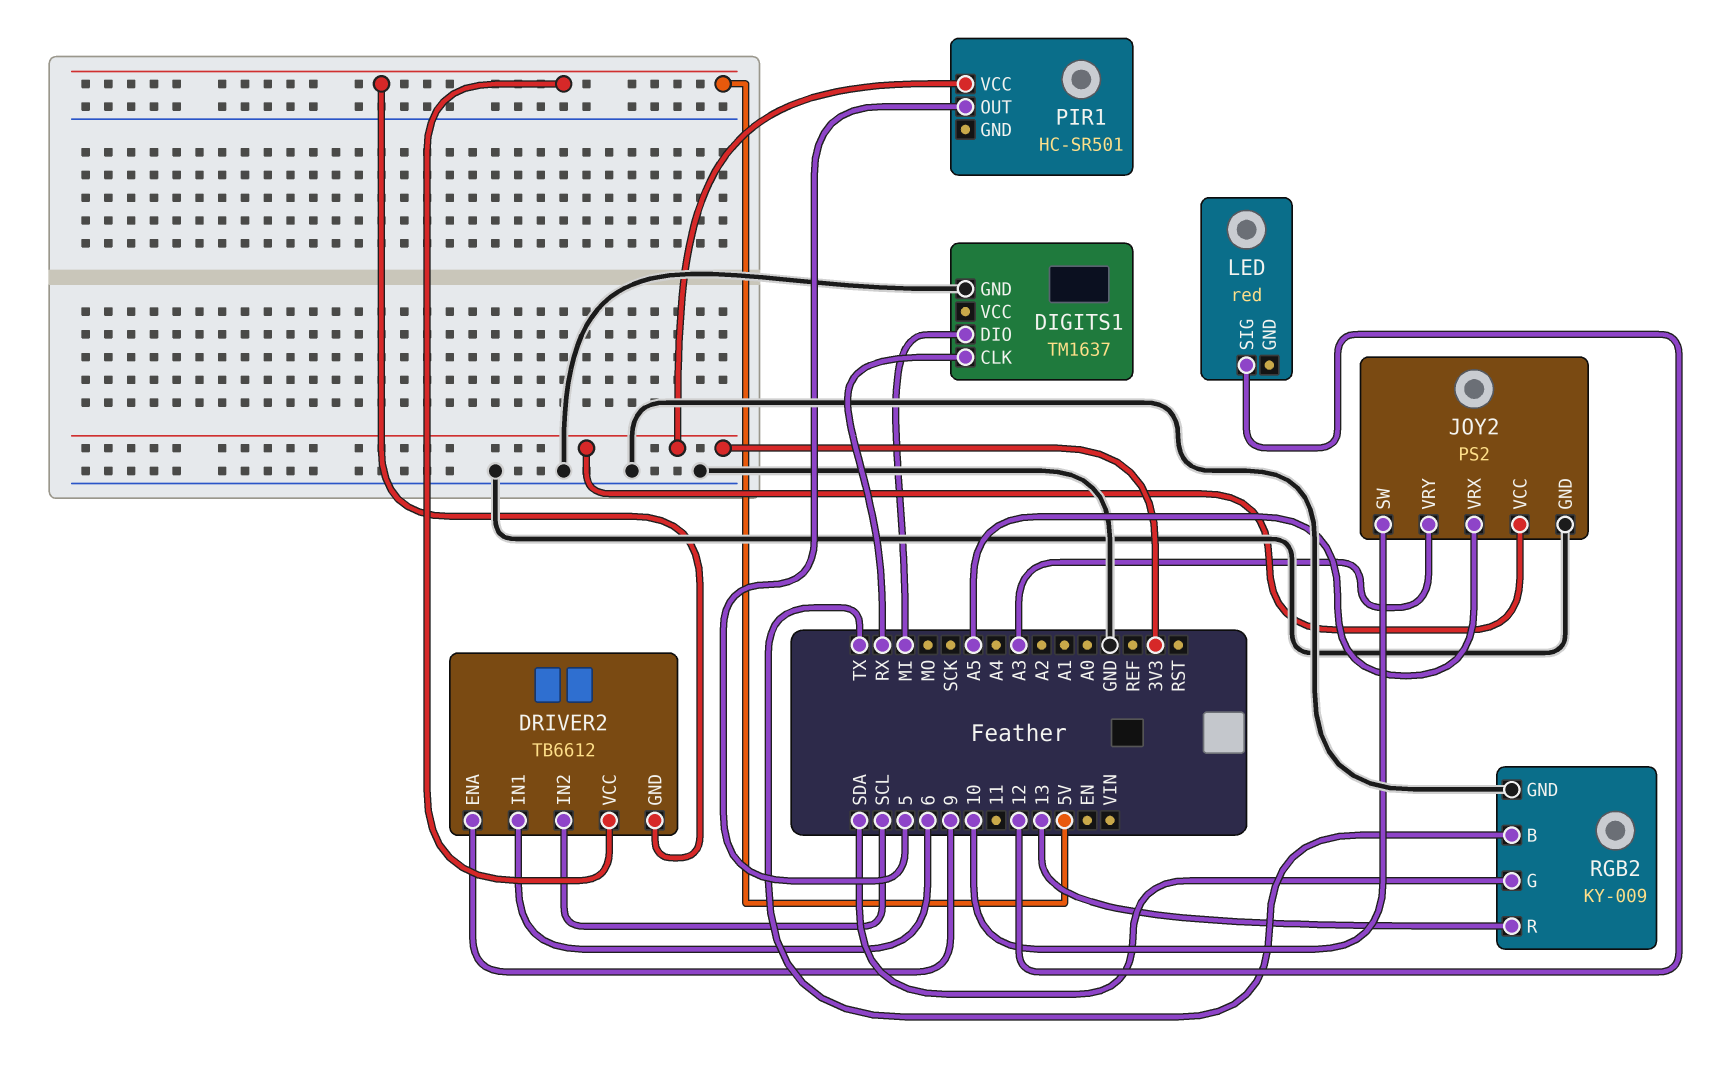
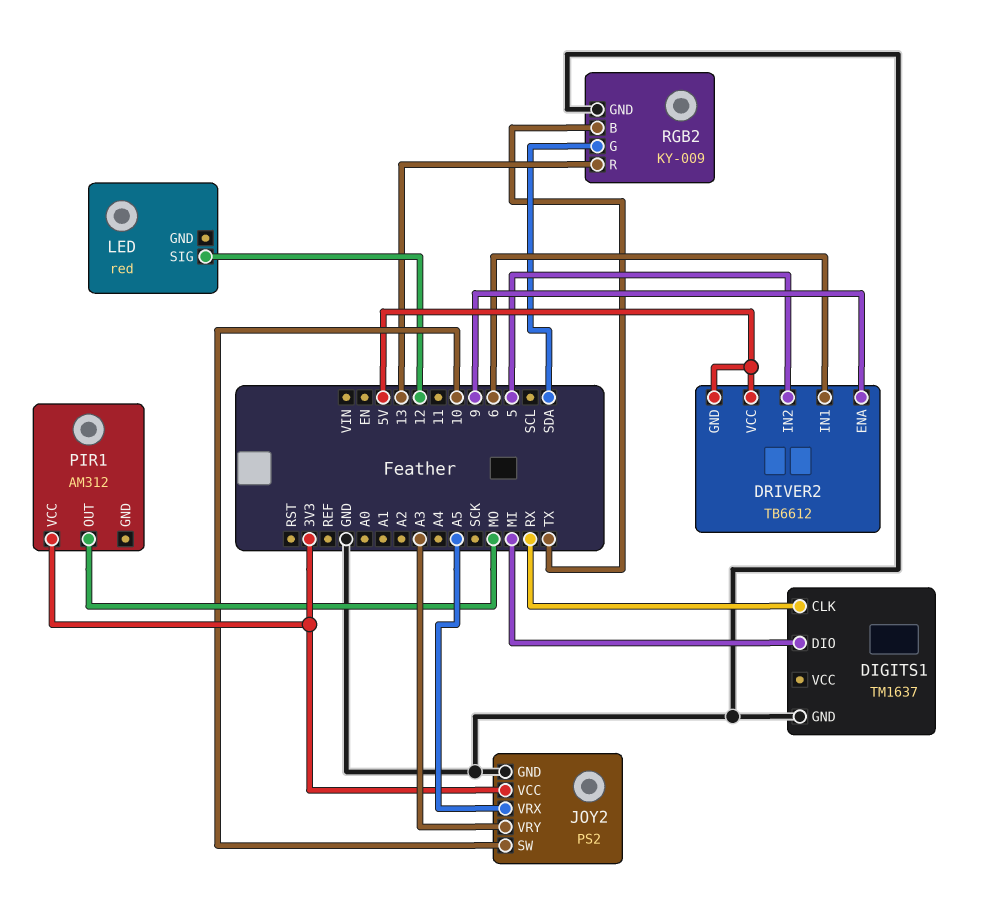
DRIVER2 pin IN2: SCL -> 5
PIR1: HC-SR501 -> AM312
PIR1 pin OUT: 5 -> MO

